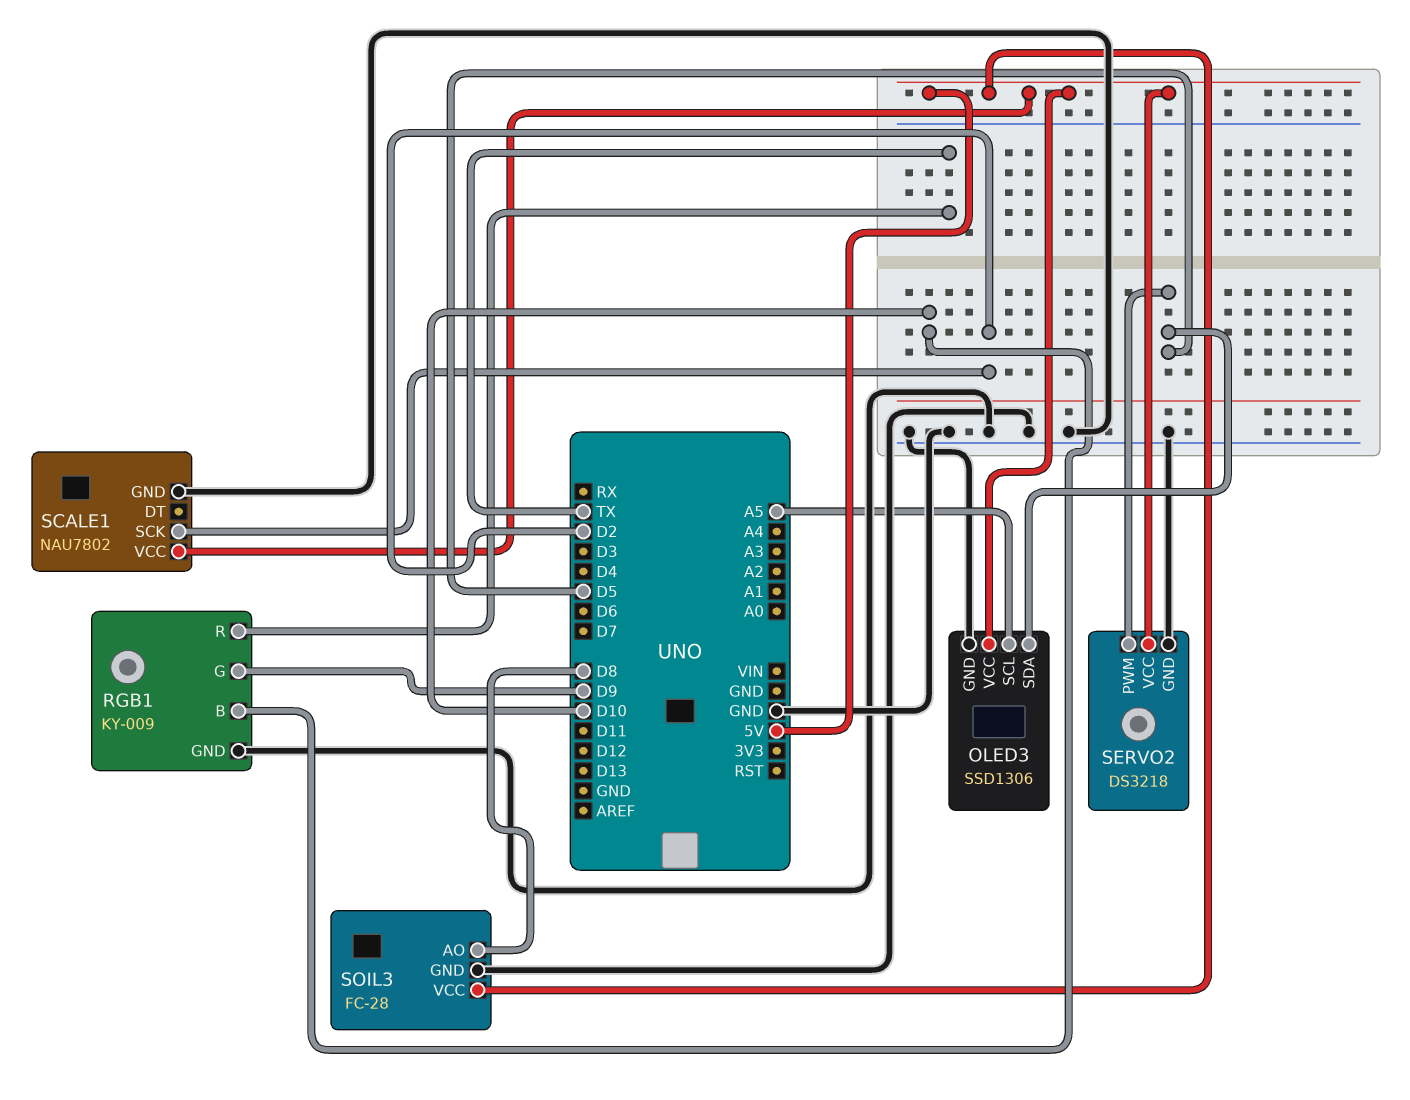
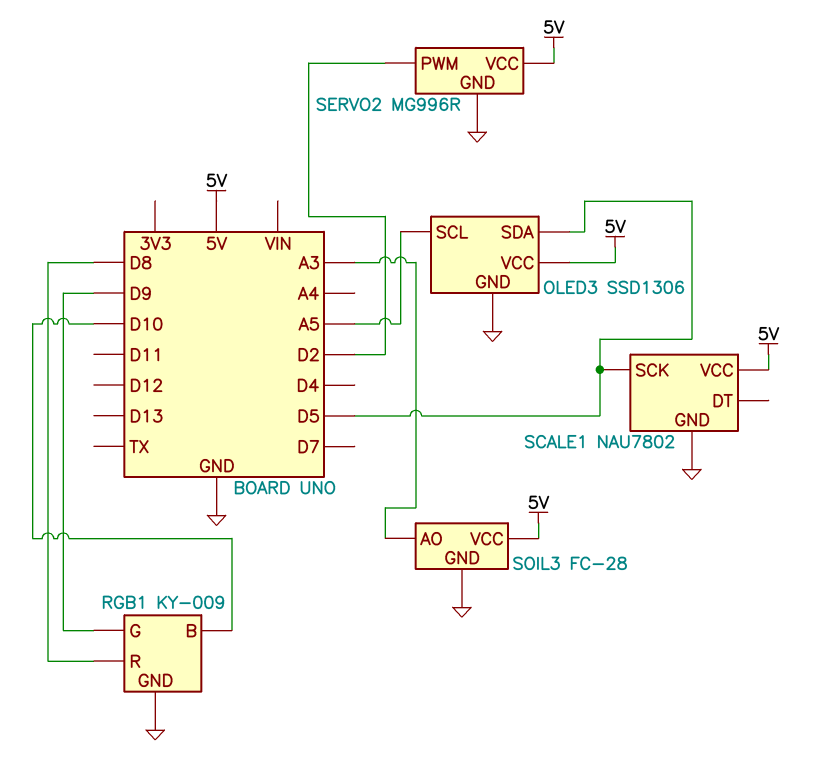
RGB1 pin R: TX -> D8
SCALE1 pin SCK: D2 -> D5
SERVO2: DS3218 -> MG996R
SERVO2 pin PWM: D5 -> D2
SOIL3 pin AO: D8 -> A3

